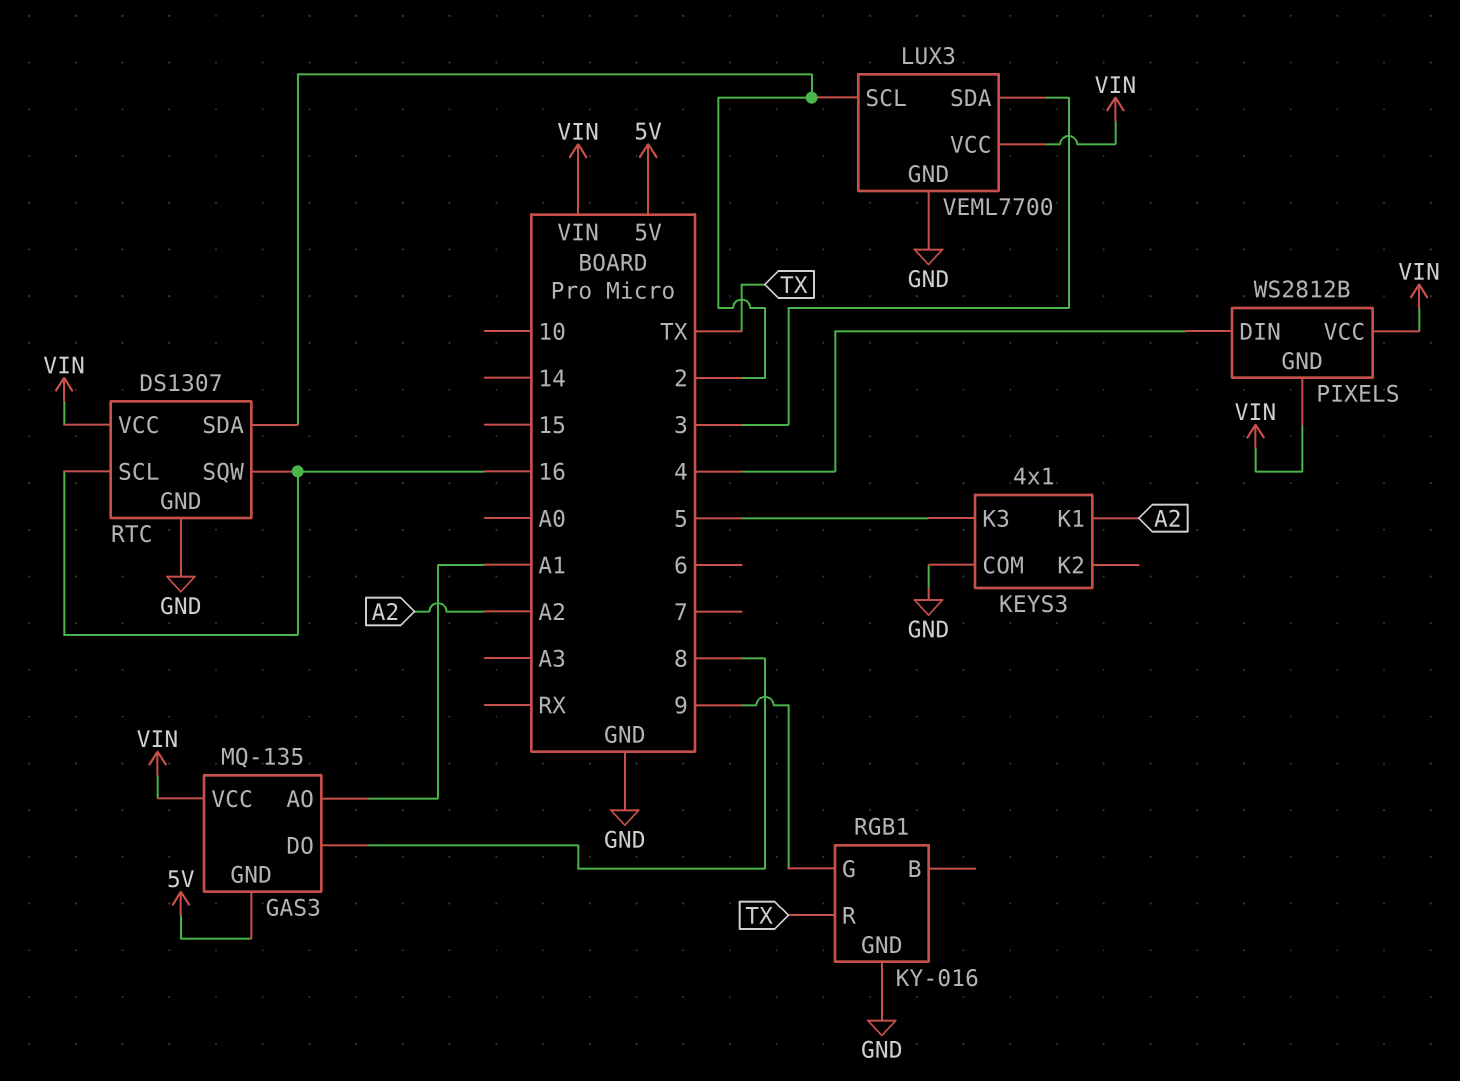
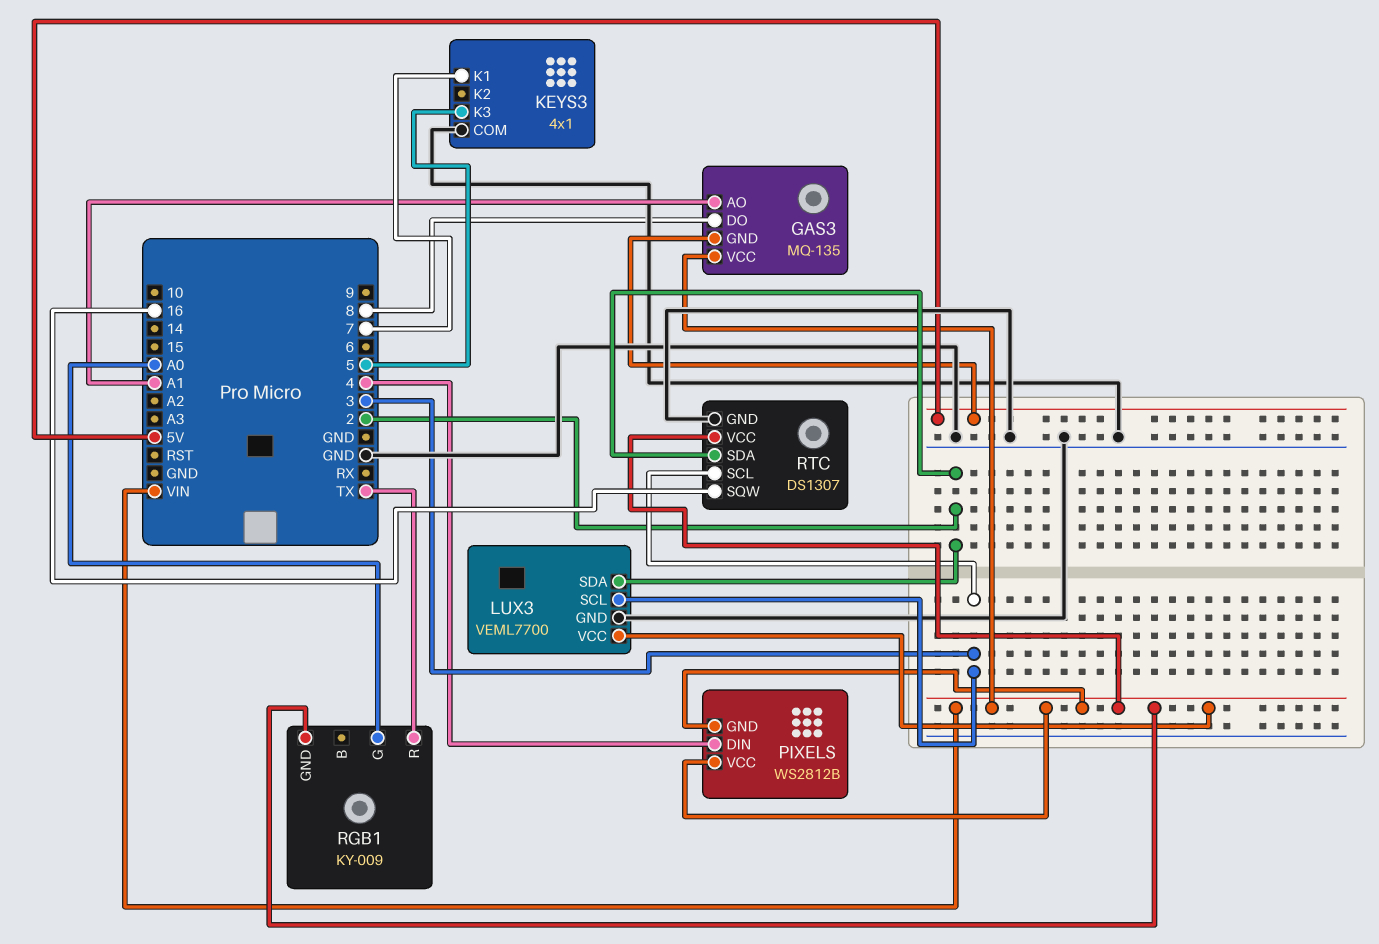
KEYS3 pin K1: A2 -> 7
LUX3 pin SCL: 2 -> 3
LUX3 pin SDA: 3 -> 2
RGB1: KY-016 -> KY-009
RGB1 pin G: 9 -> A0
RGB1 pin GND: GND -> VIN
RTC pin SCL: 16 -> 3

